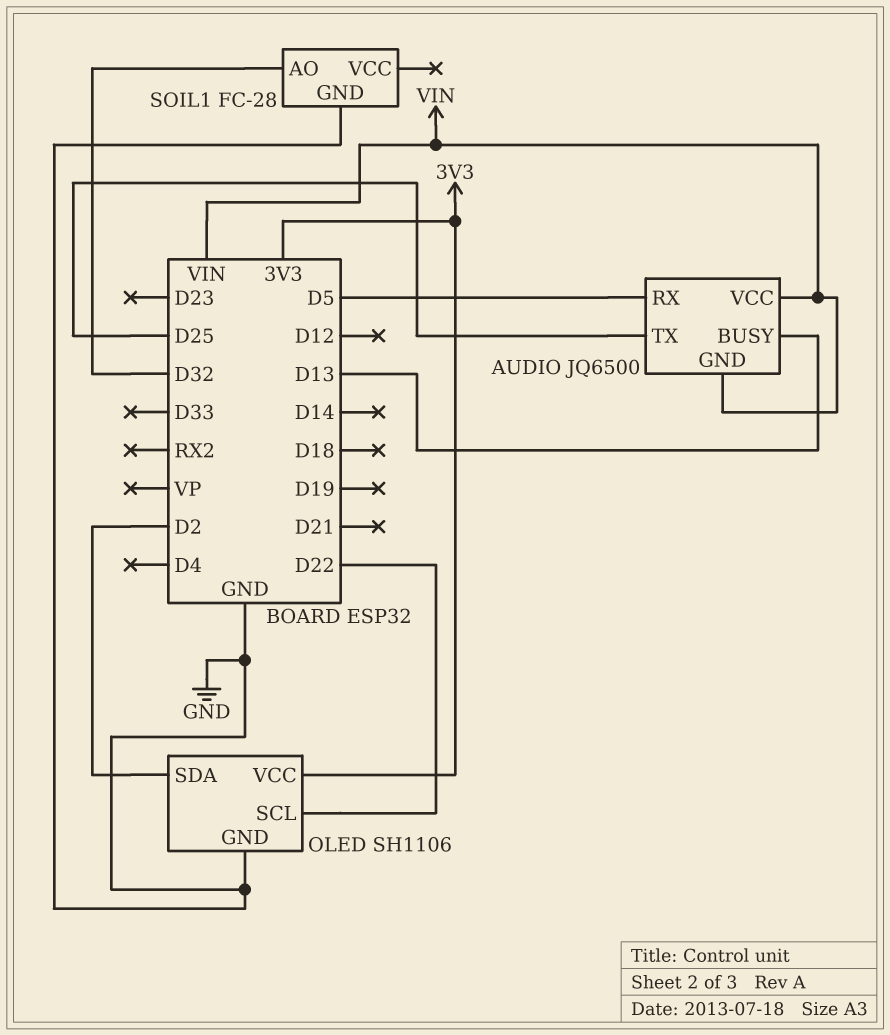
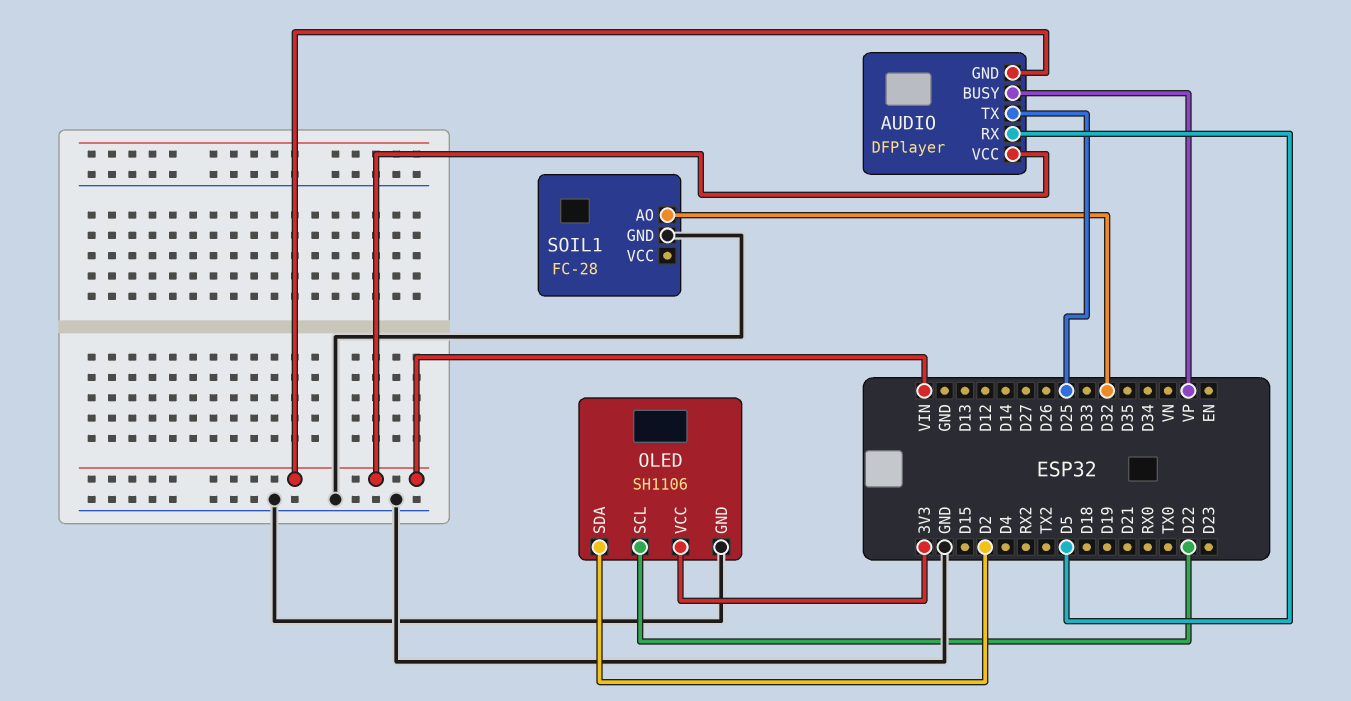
AUDIO: JQ6500 -> DFPlayer
AUDIO pin BUSY: D13 -> VP

